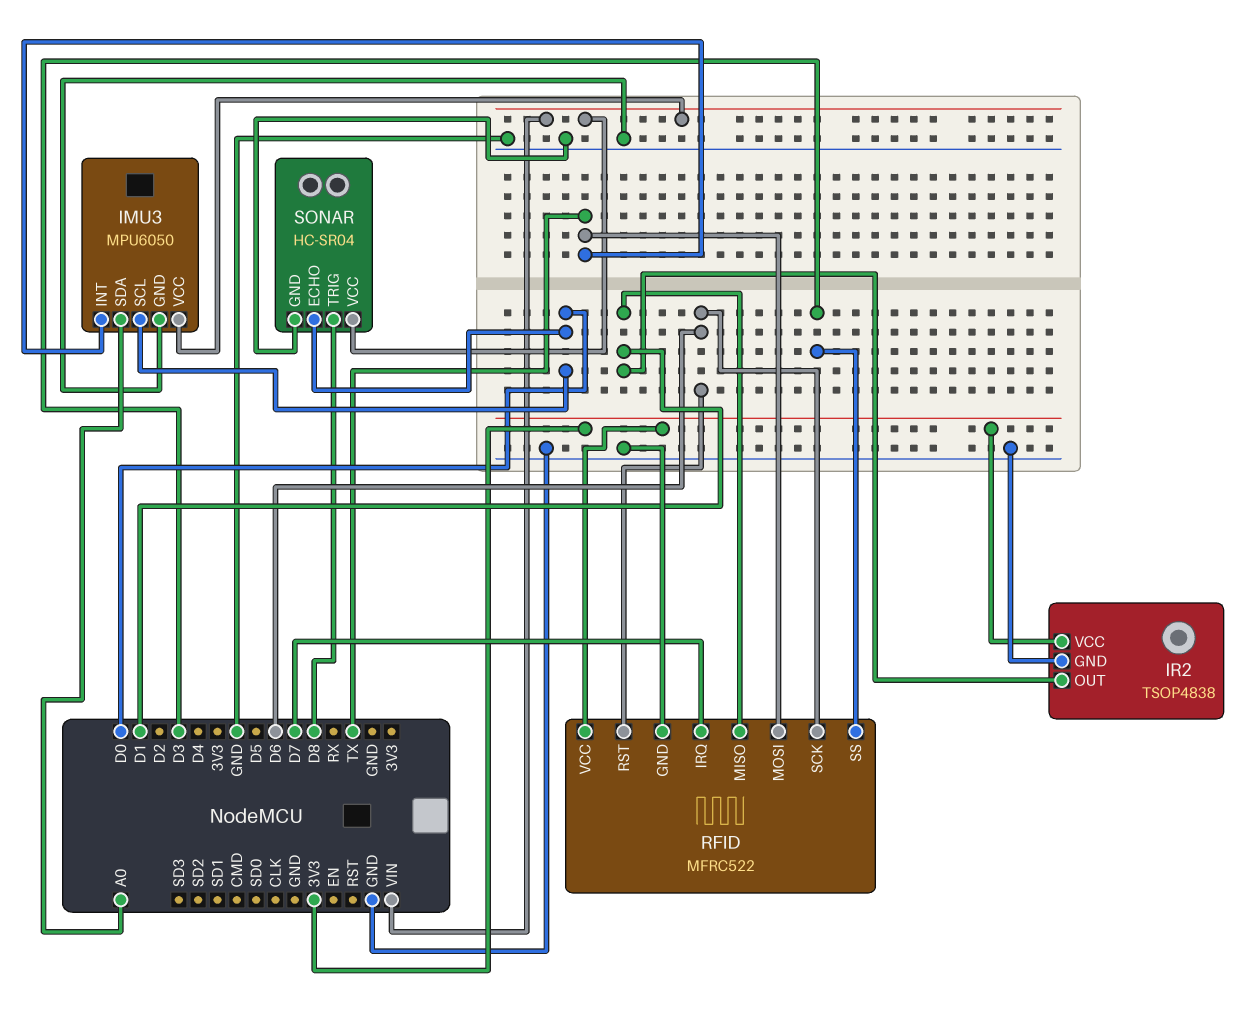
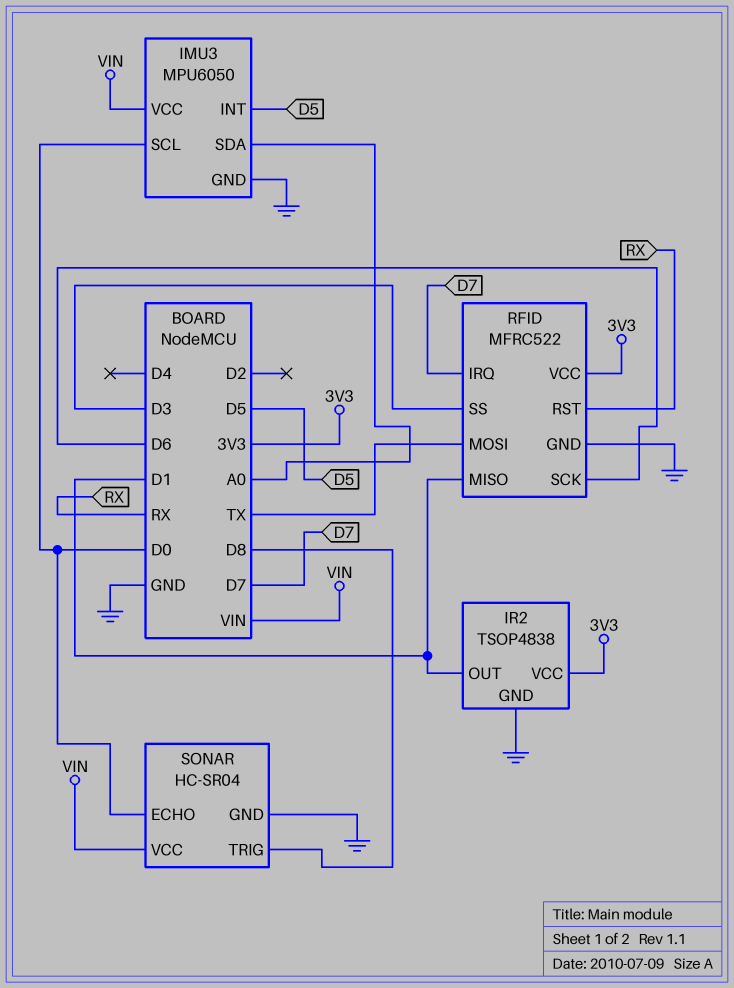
IMU3 pin INT: TX -> D5
RFID pin RST: D6 -> RX

